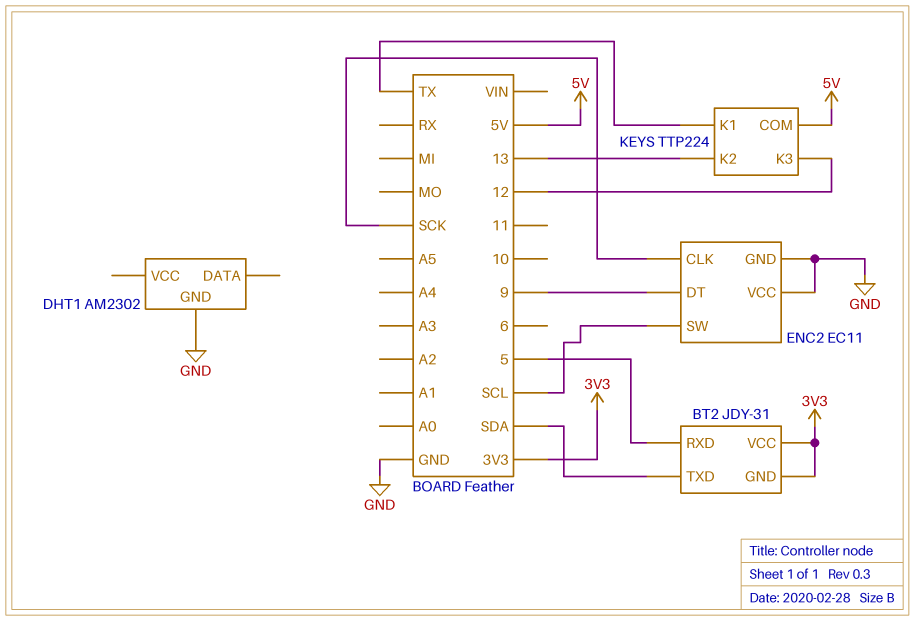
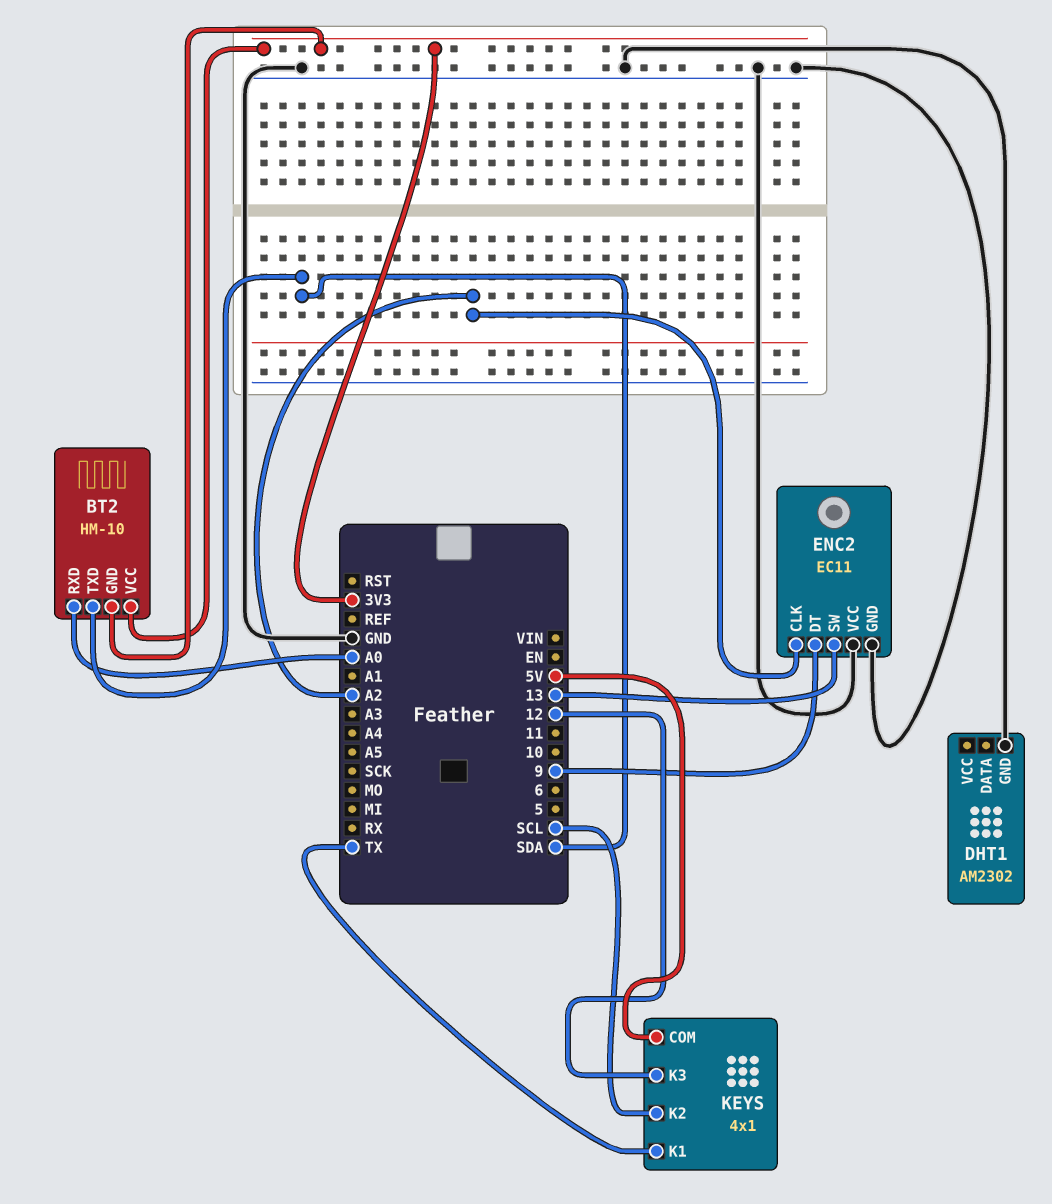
BT2: JDY-31 -> HM-10
BT2 pin RXD: 5 -> A0
ENC2 pin CLK: SCK -> A2
ENC2 pin SW: SCL -> 13
KEYS: TTP224 -> 4x1
KEYS pin K2: 13 -> SCL

